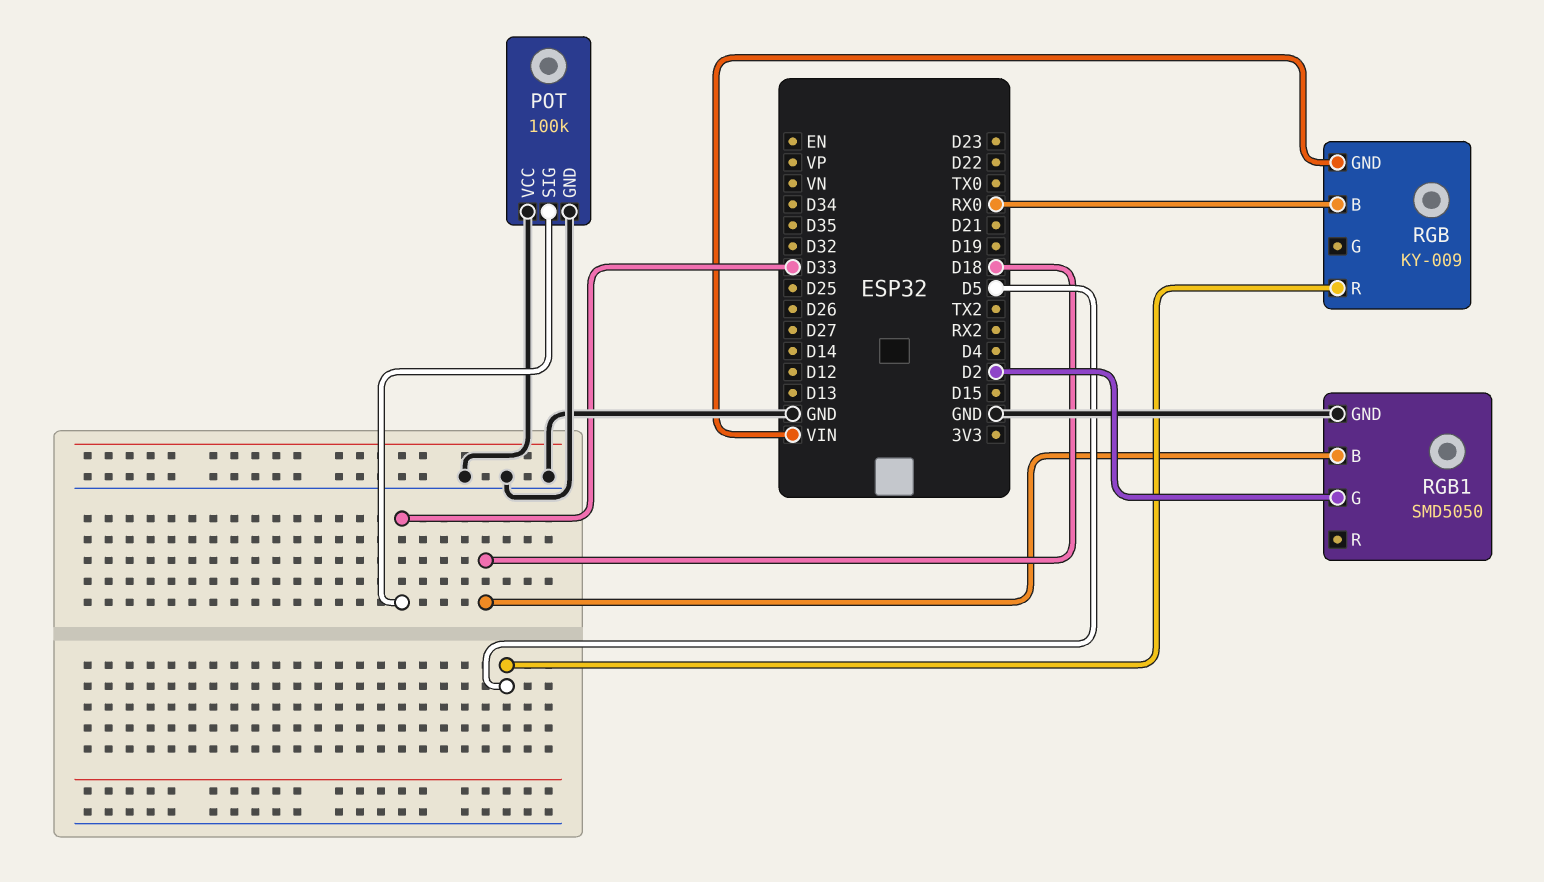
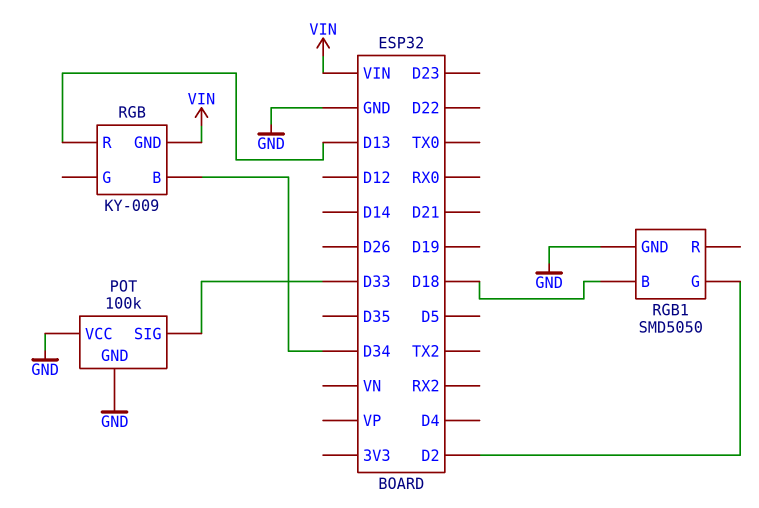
RGB pin B: RX0 -> D34
RGB pin R: D5 -> D13

